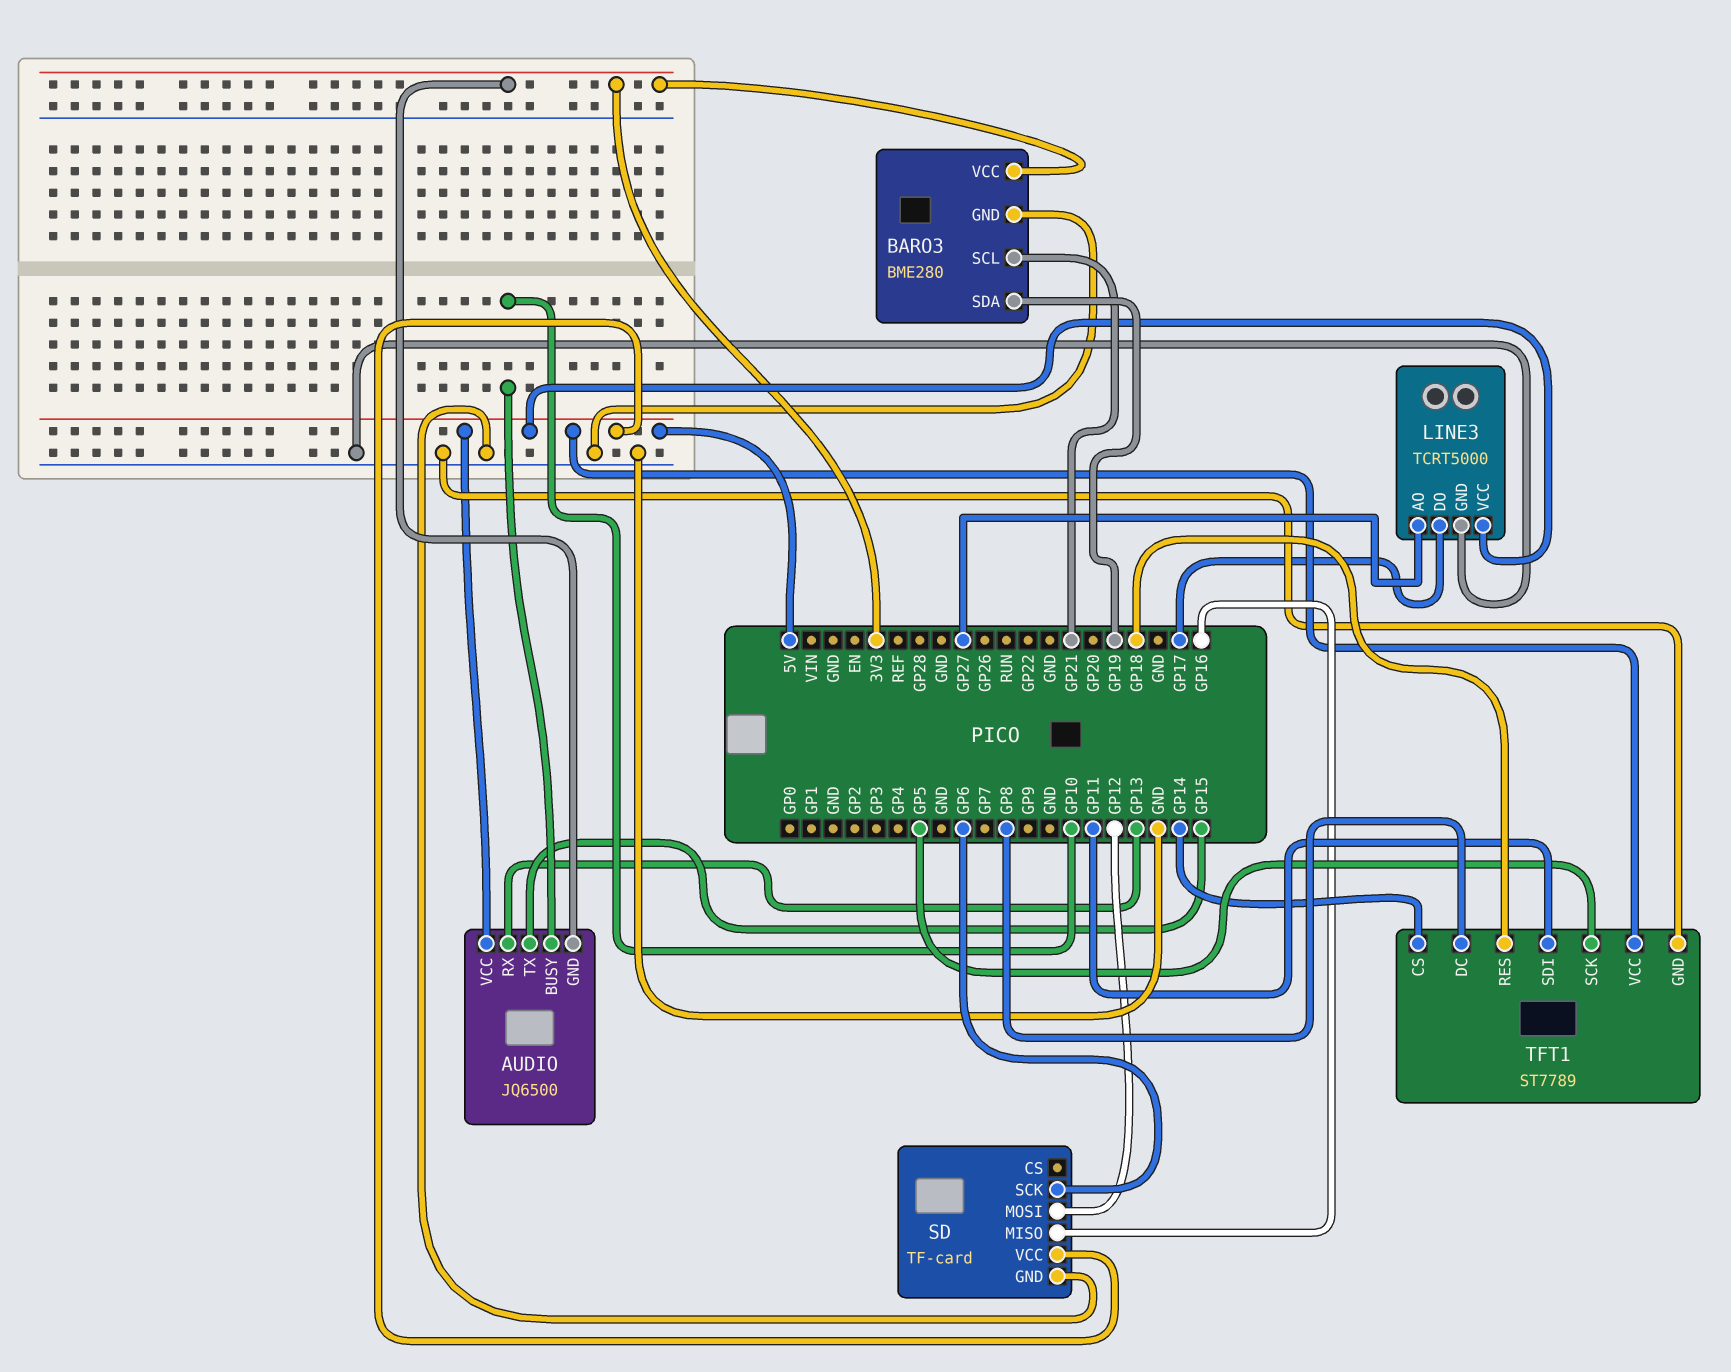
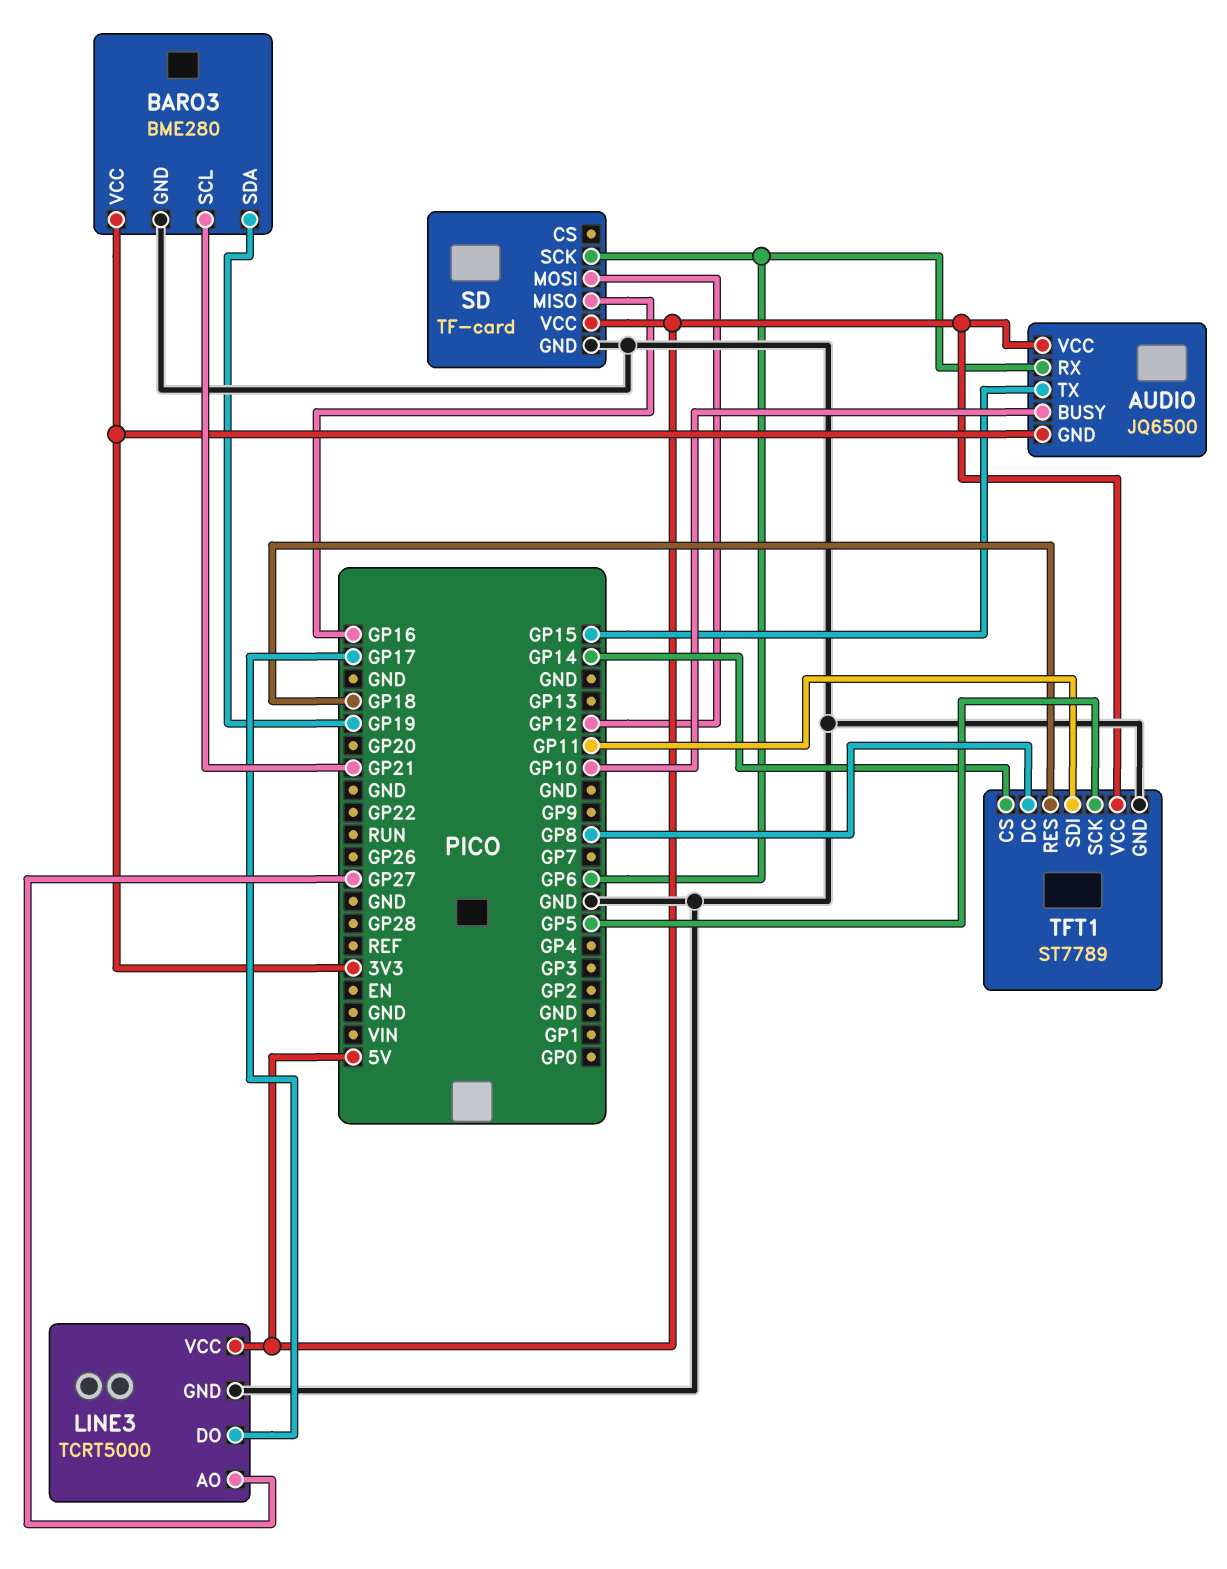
AUDIO pin RX: GP13 -> GP6

